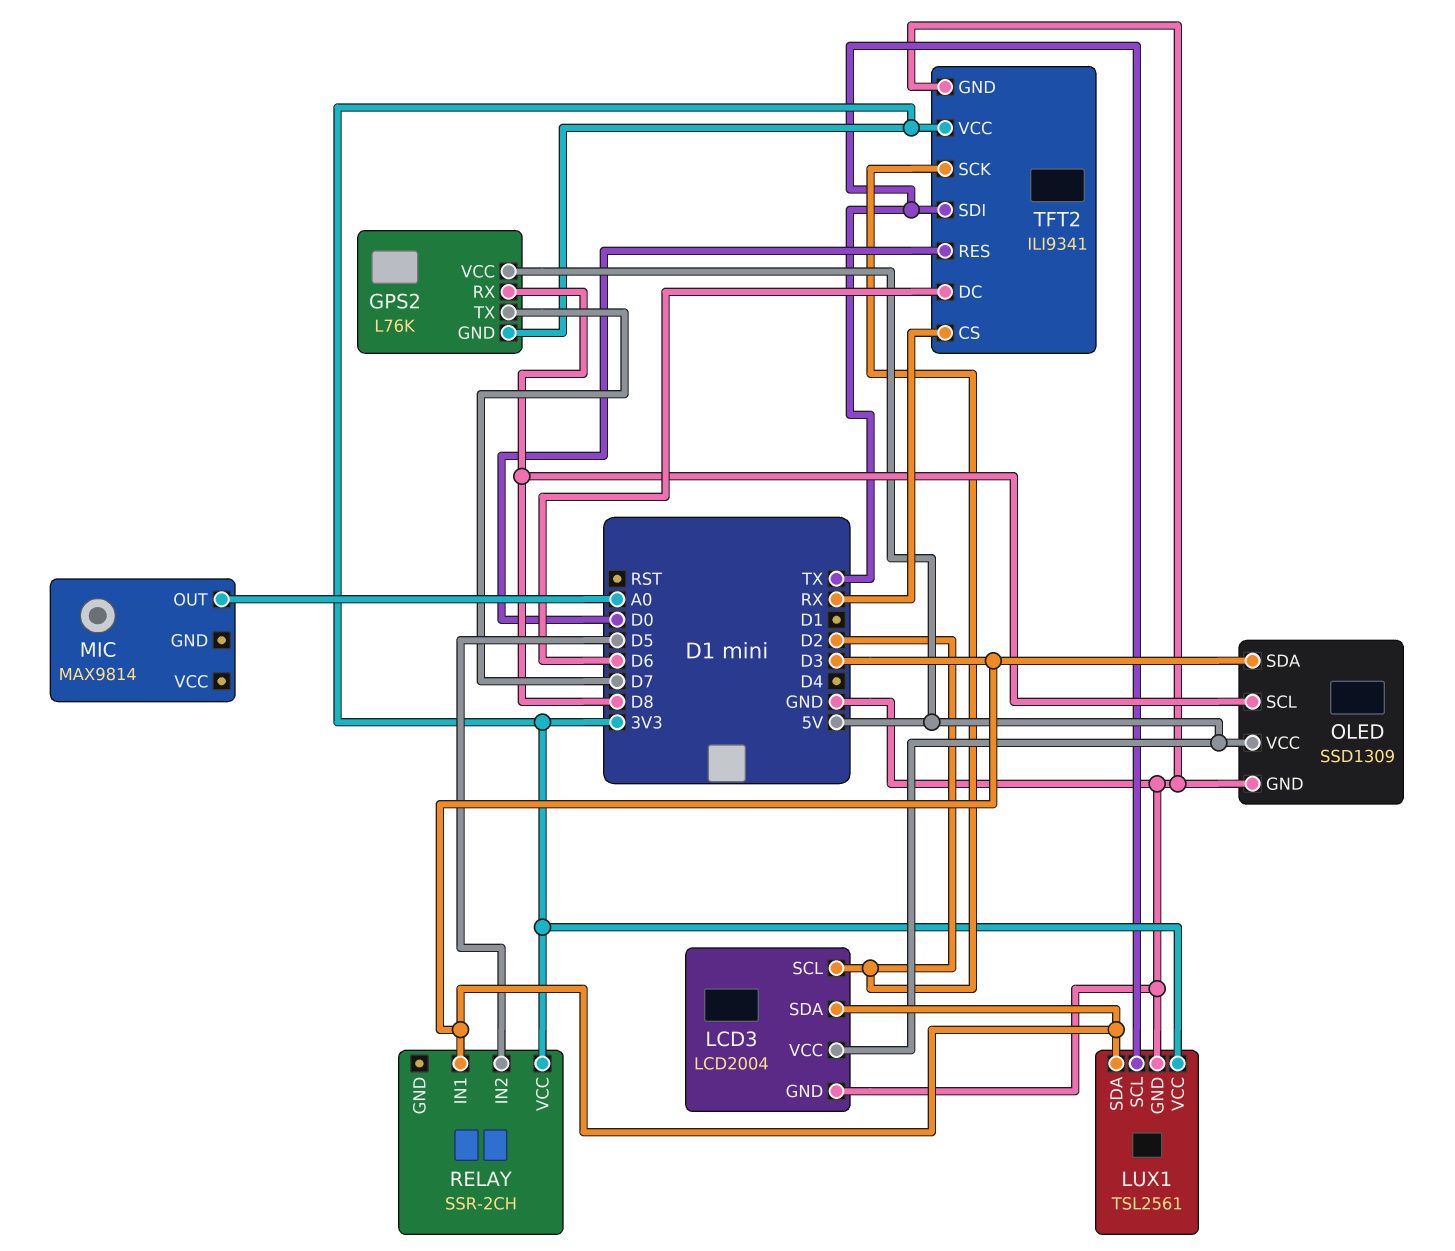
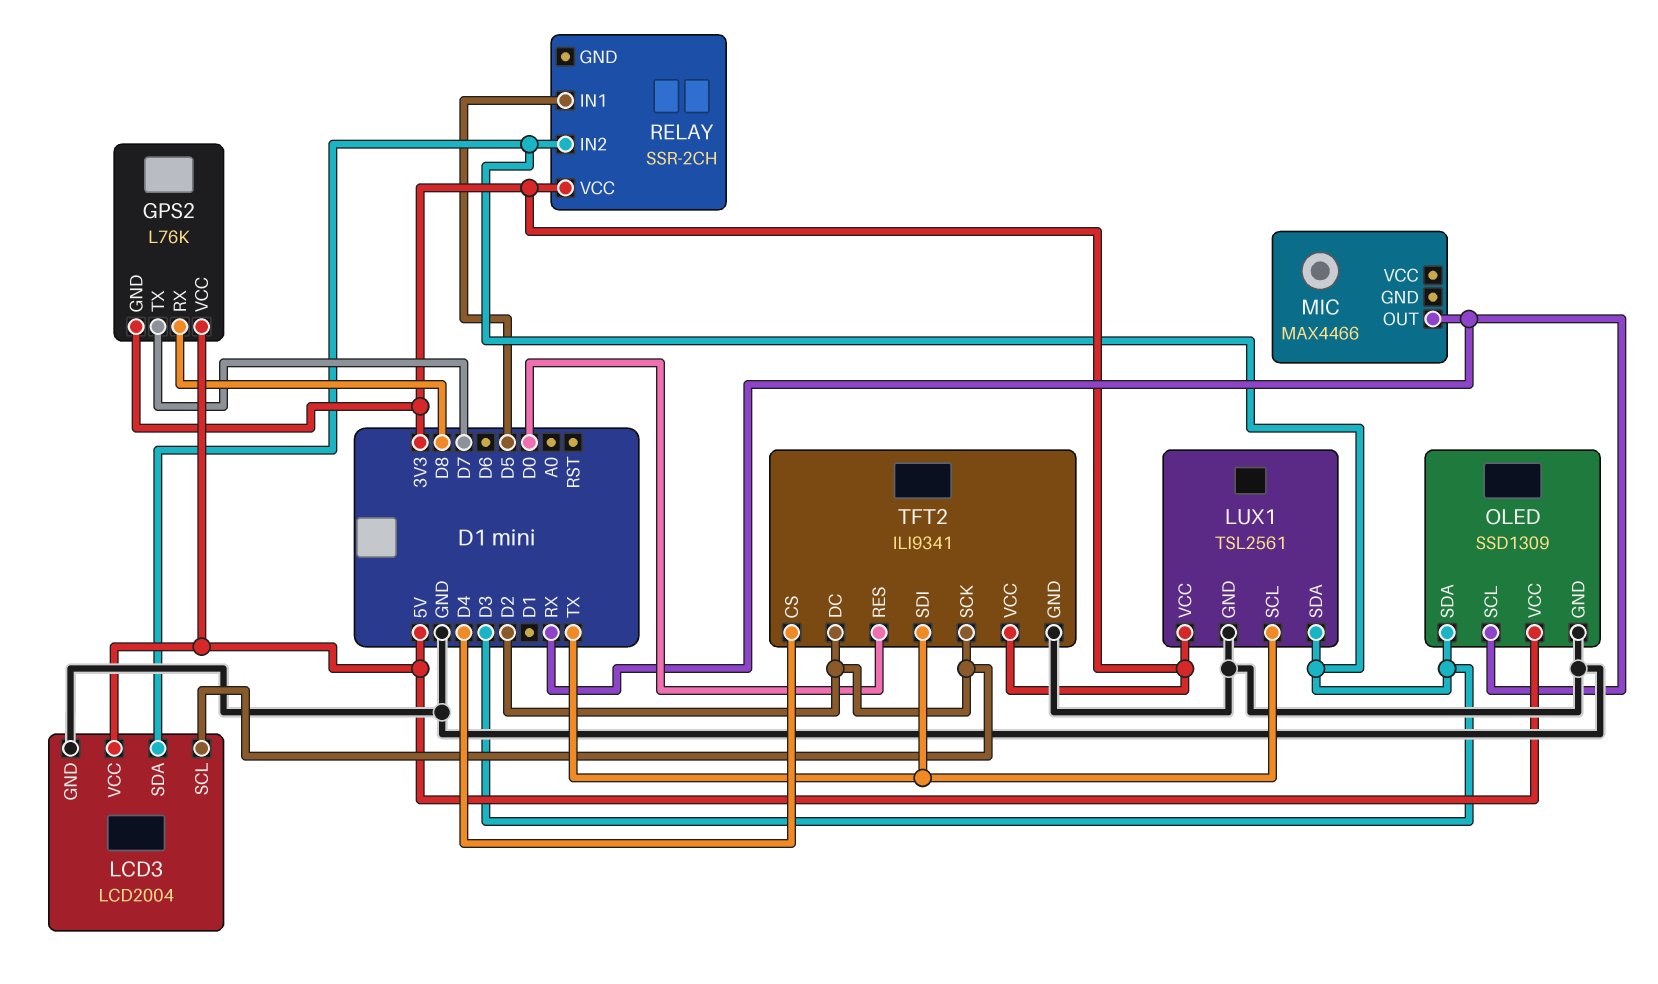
MIC: MAX9814 -> MAX4466
MIC pin OUT: A0 -> RX
OLED pin SCL: D8 -> RX
RELAY pin IN1: D3 -> D5
RELAY pin IN2: D5 -> D3
TFT2 pin CS: RX -> D4
TFT2 pin DC: D6 -> D2

